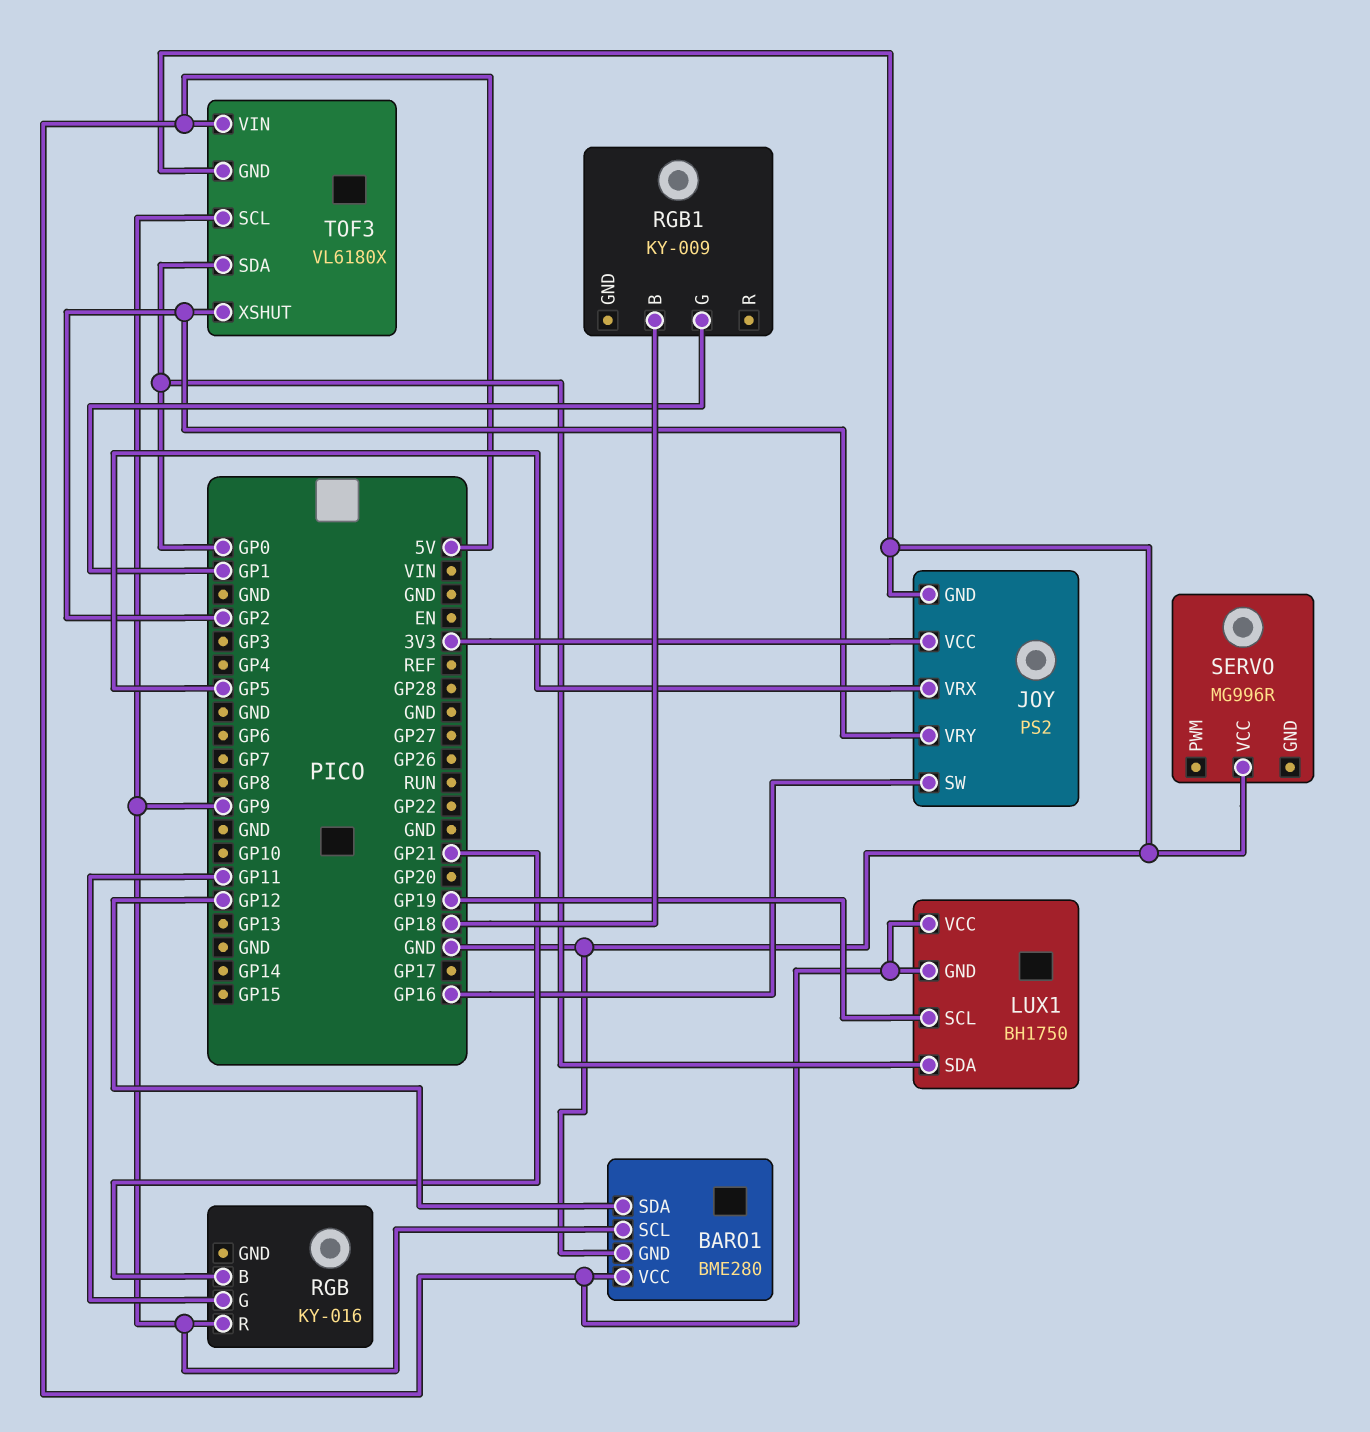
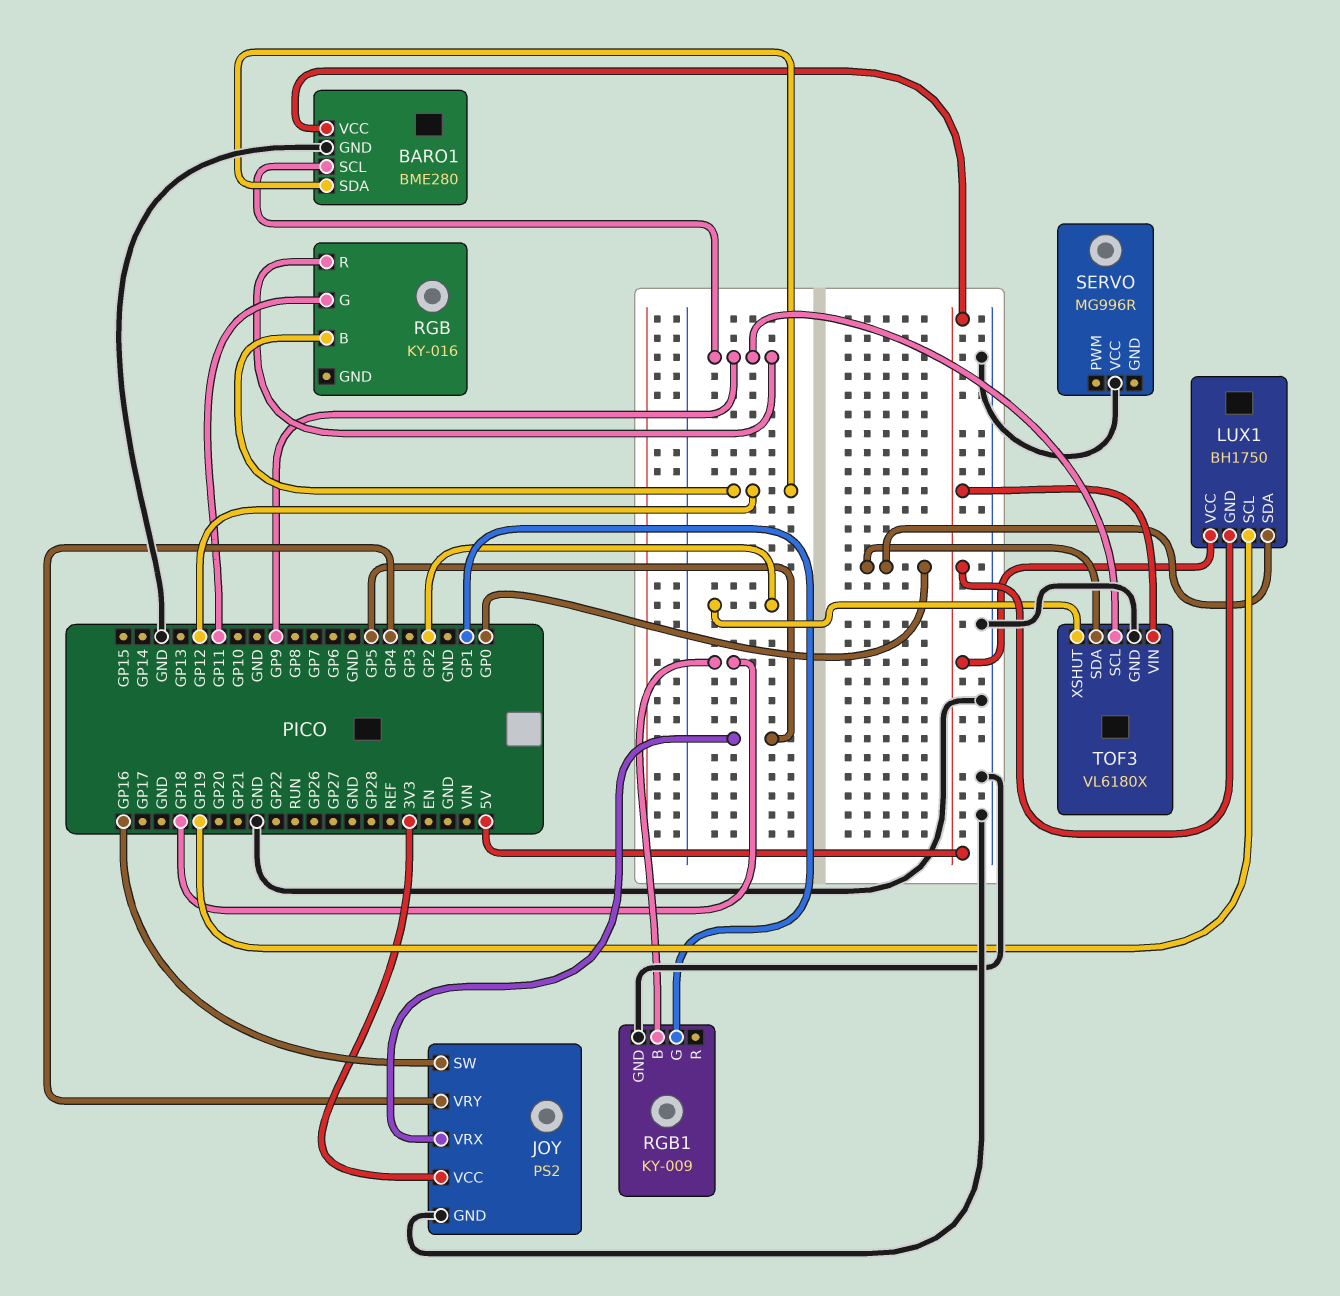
JOY pin VRY: GP2 -> GP4
RGB pin B: GP21 -> GP12
RGB1 pin GND: none -> GND

